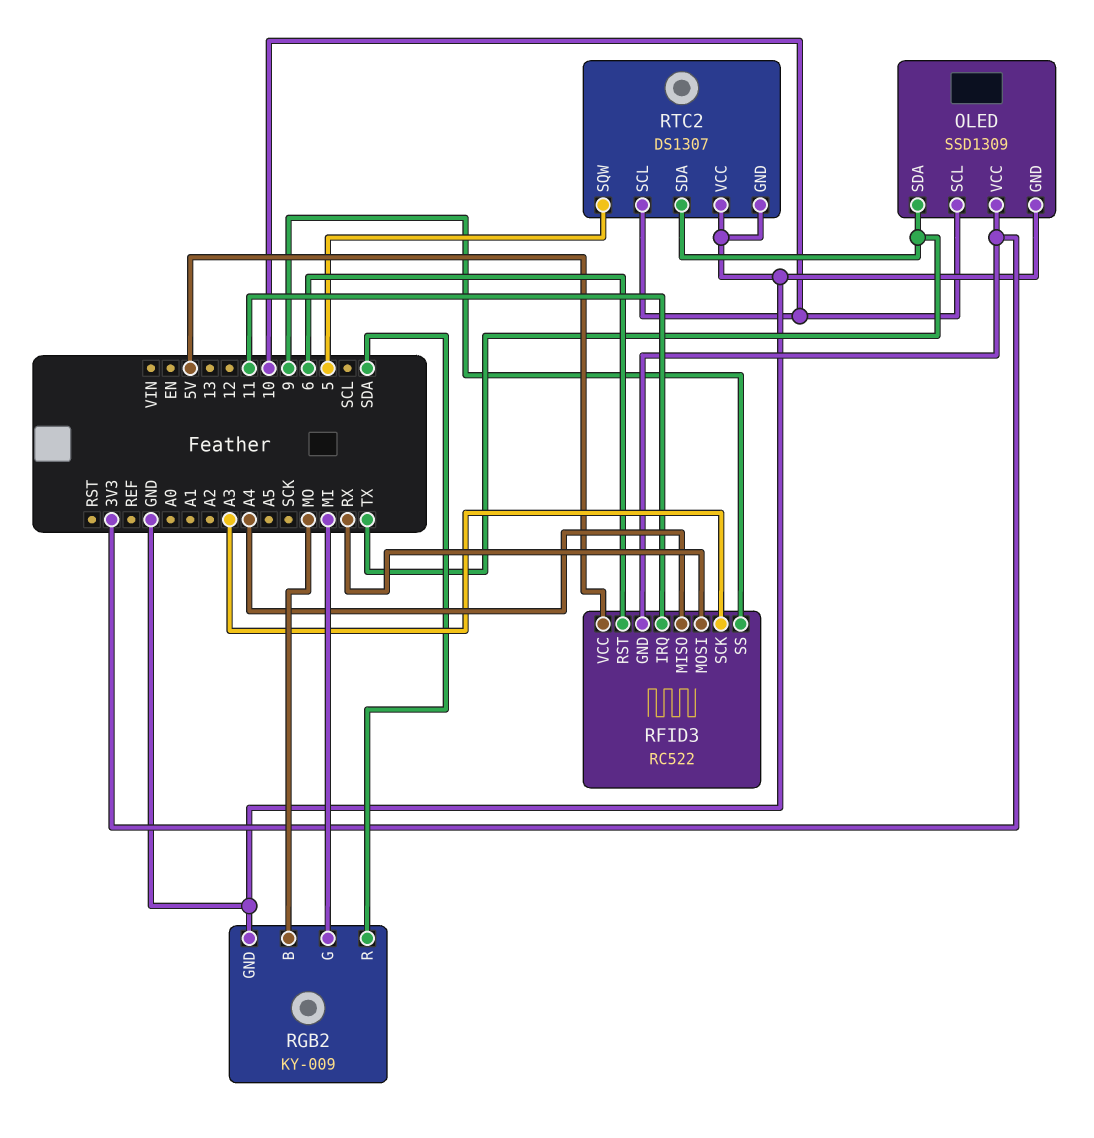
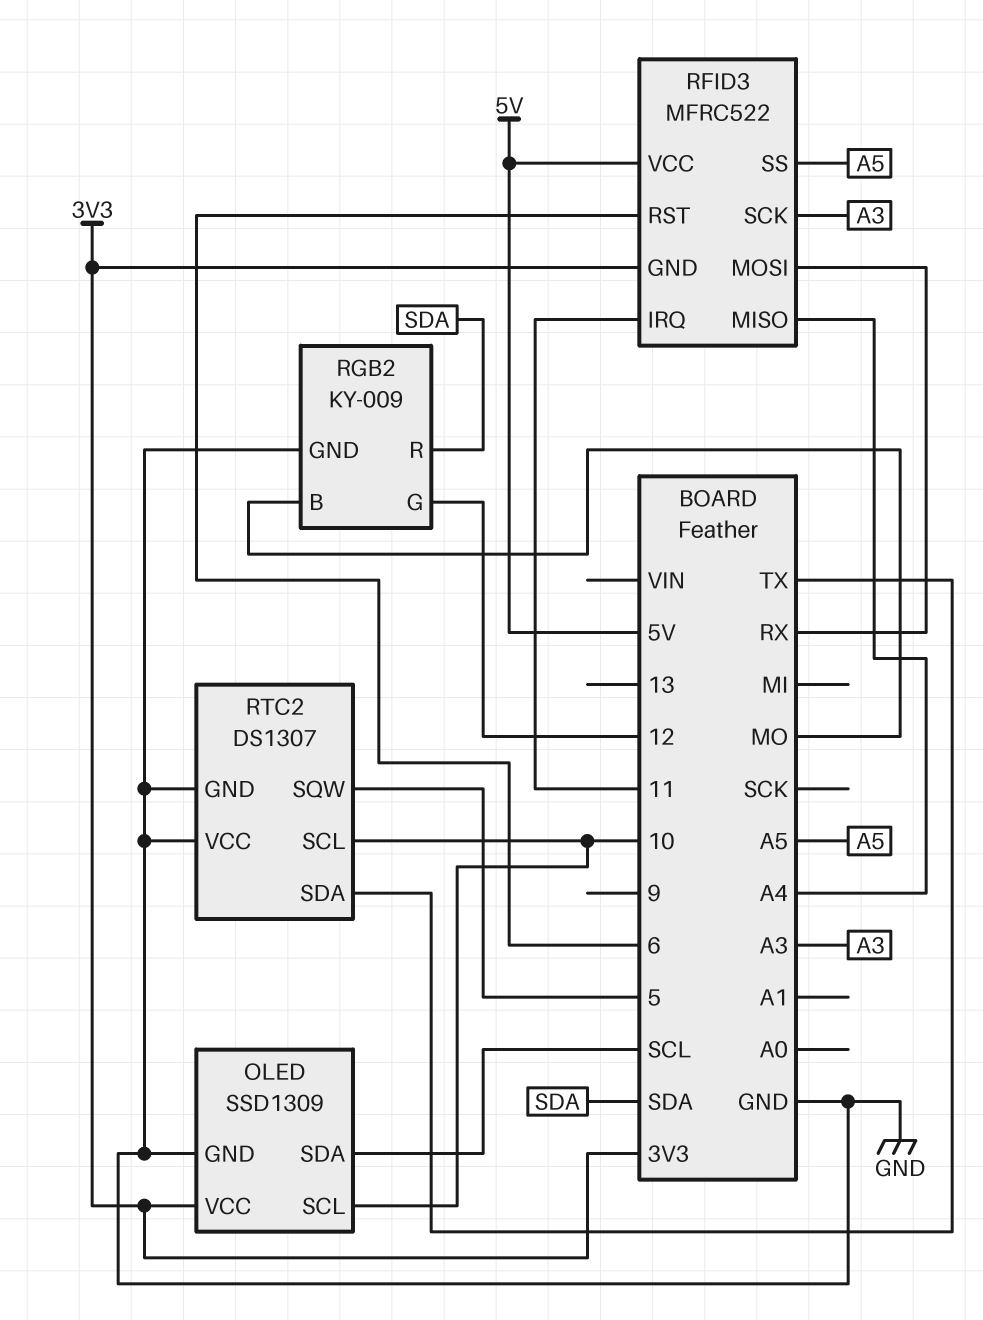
OLED pin SDA: TX -> SCL
RFID3: RC522 -> MFRC522
RFID3 pin SS: 9 -> A5
RGB2 pin G: MI -> 12

